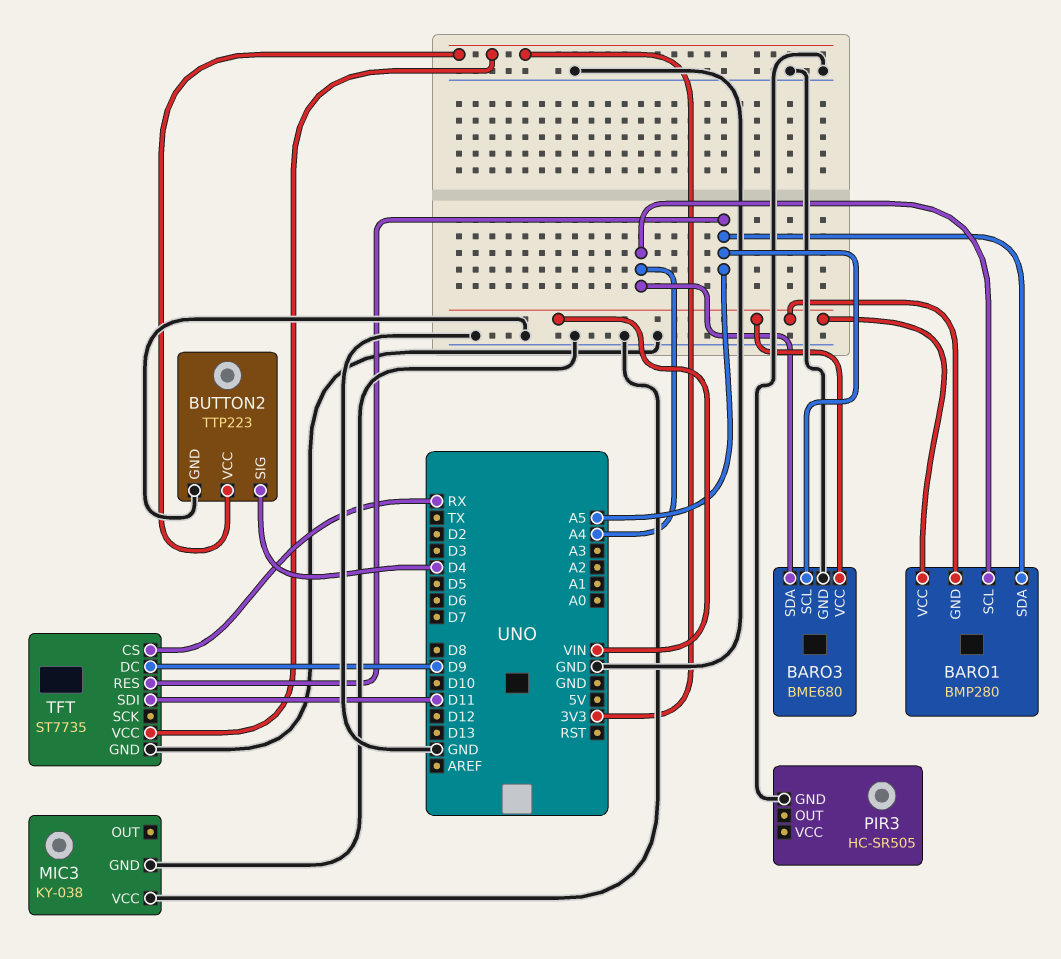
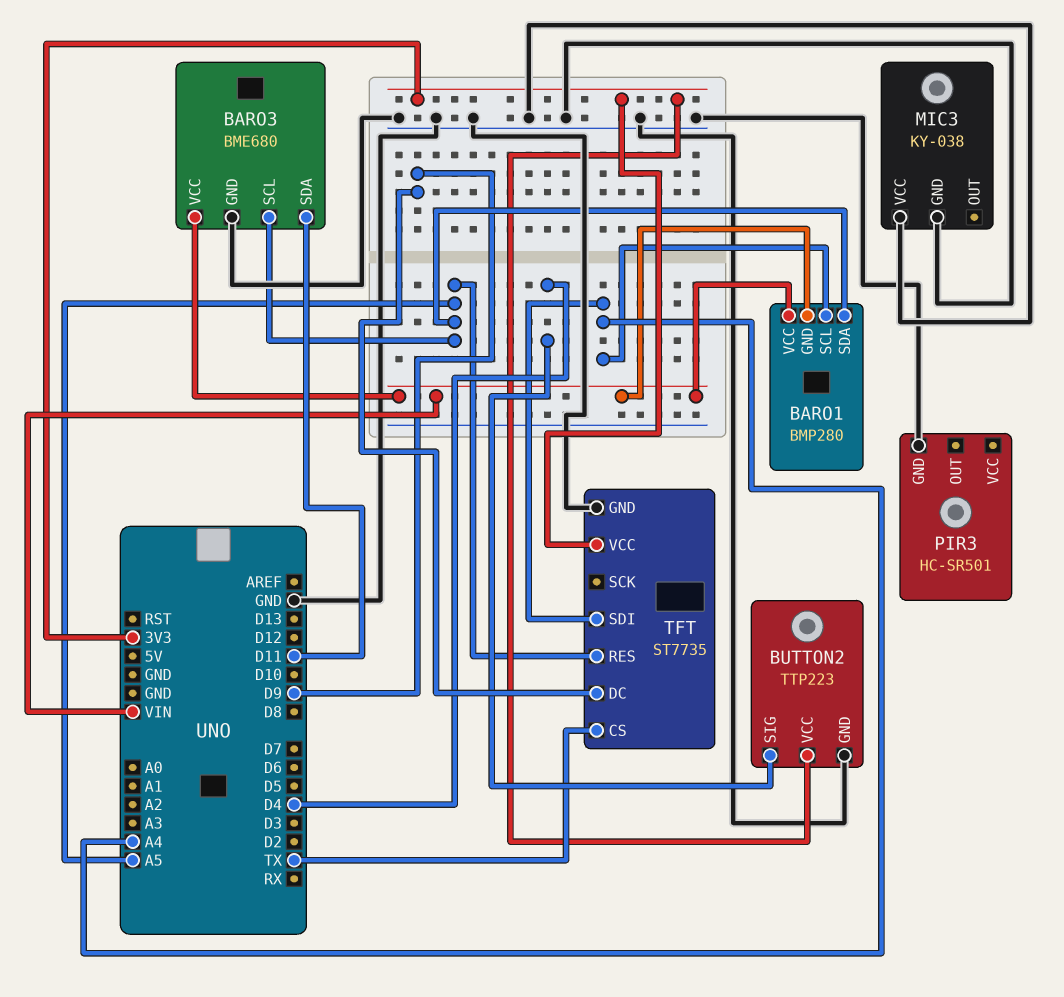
BARO3 pin SDA: A4 -> D11
PIR3: HC-SR505 -> HC-SR501
TFT pin CS: RX -> TX
TFT pin SDI: D11 -> A4

